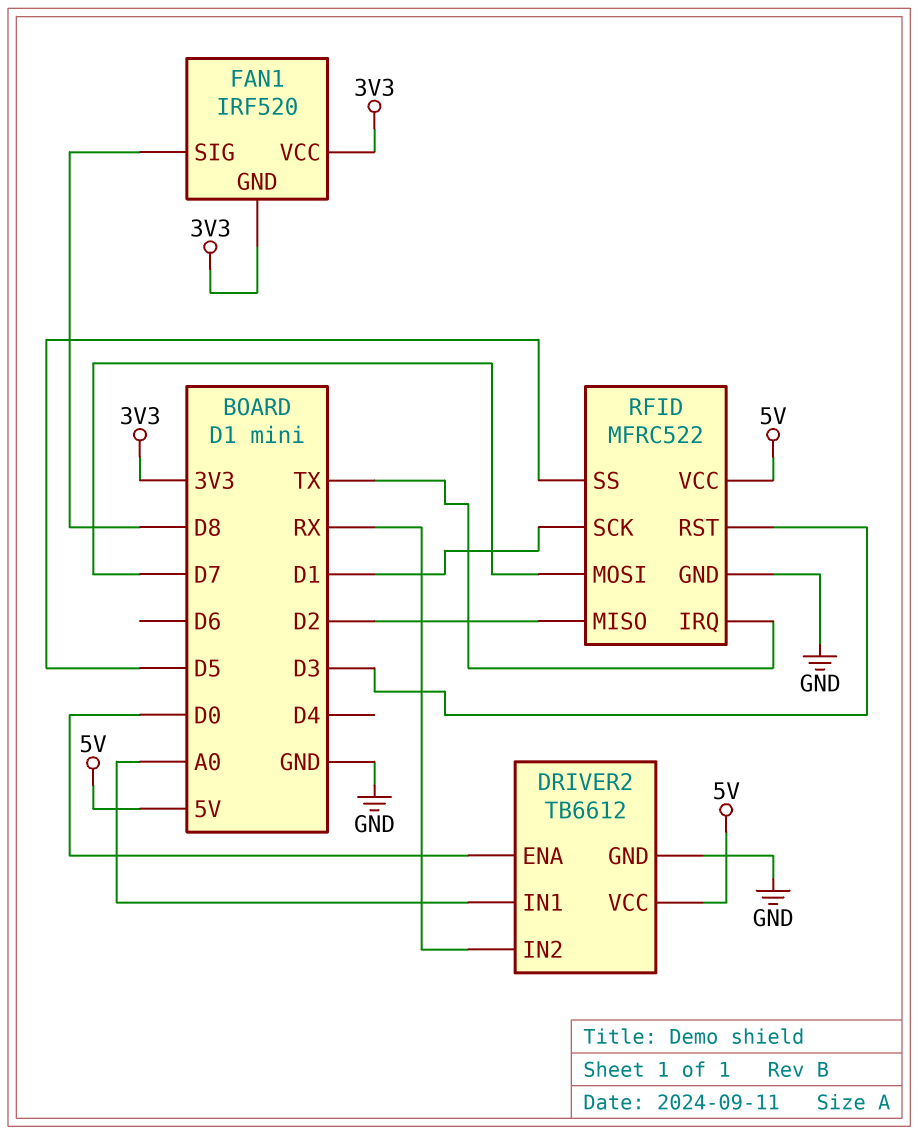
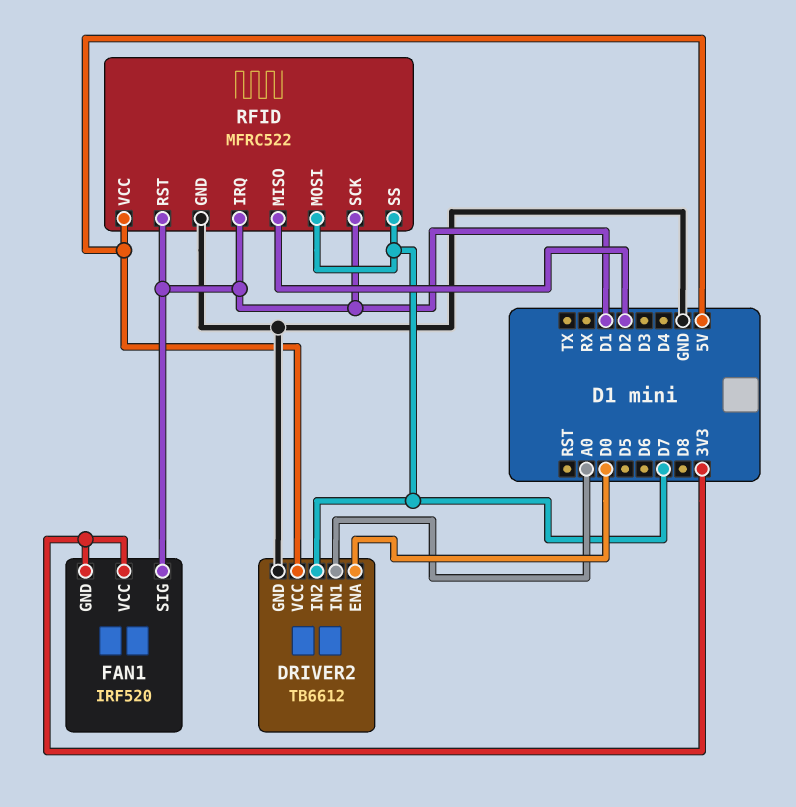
DRIVER2 pin IN2: RX -> D7
FAN1 pin SIG: D8 -> D1
RFID pin IRQ: TX -> D1
RFID pin RST: D3 -> D1
RFID pin SS: D5 -> D7

